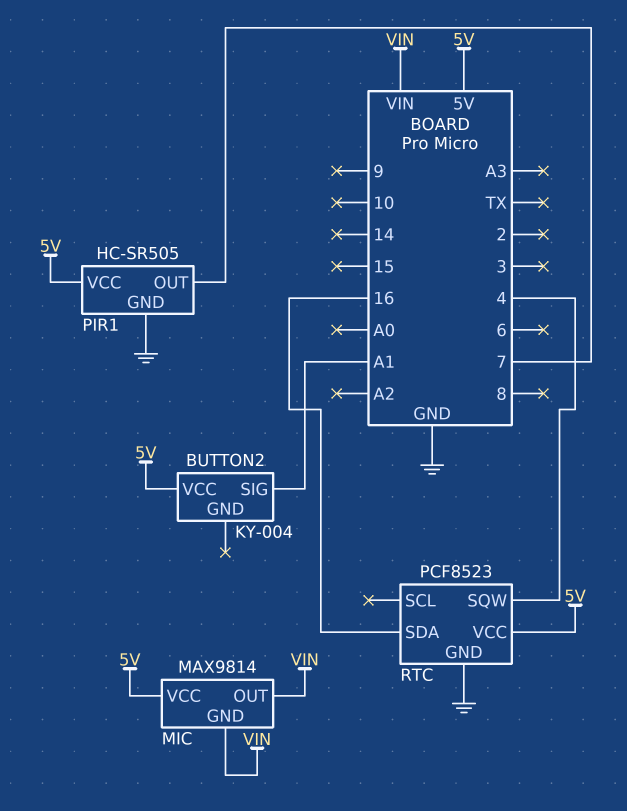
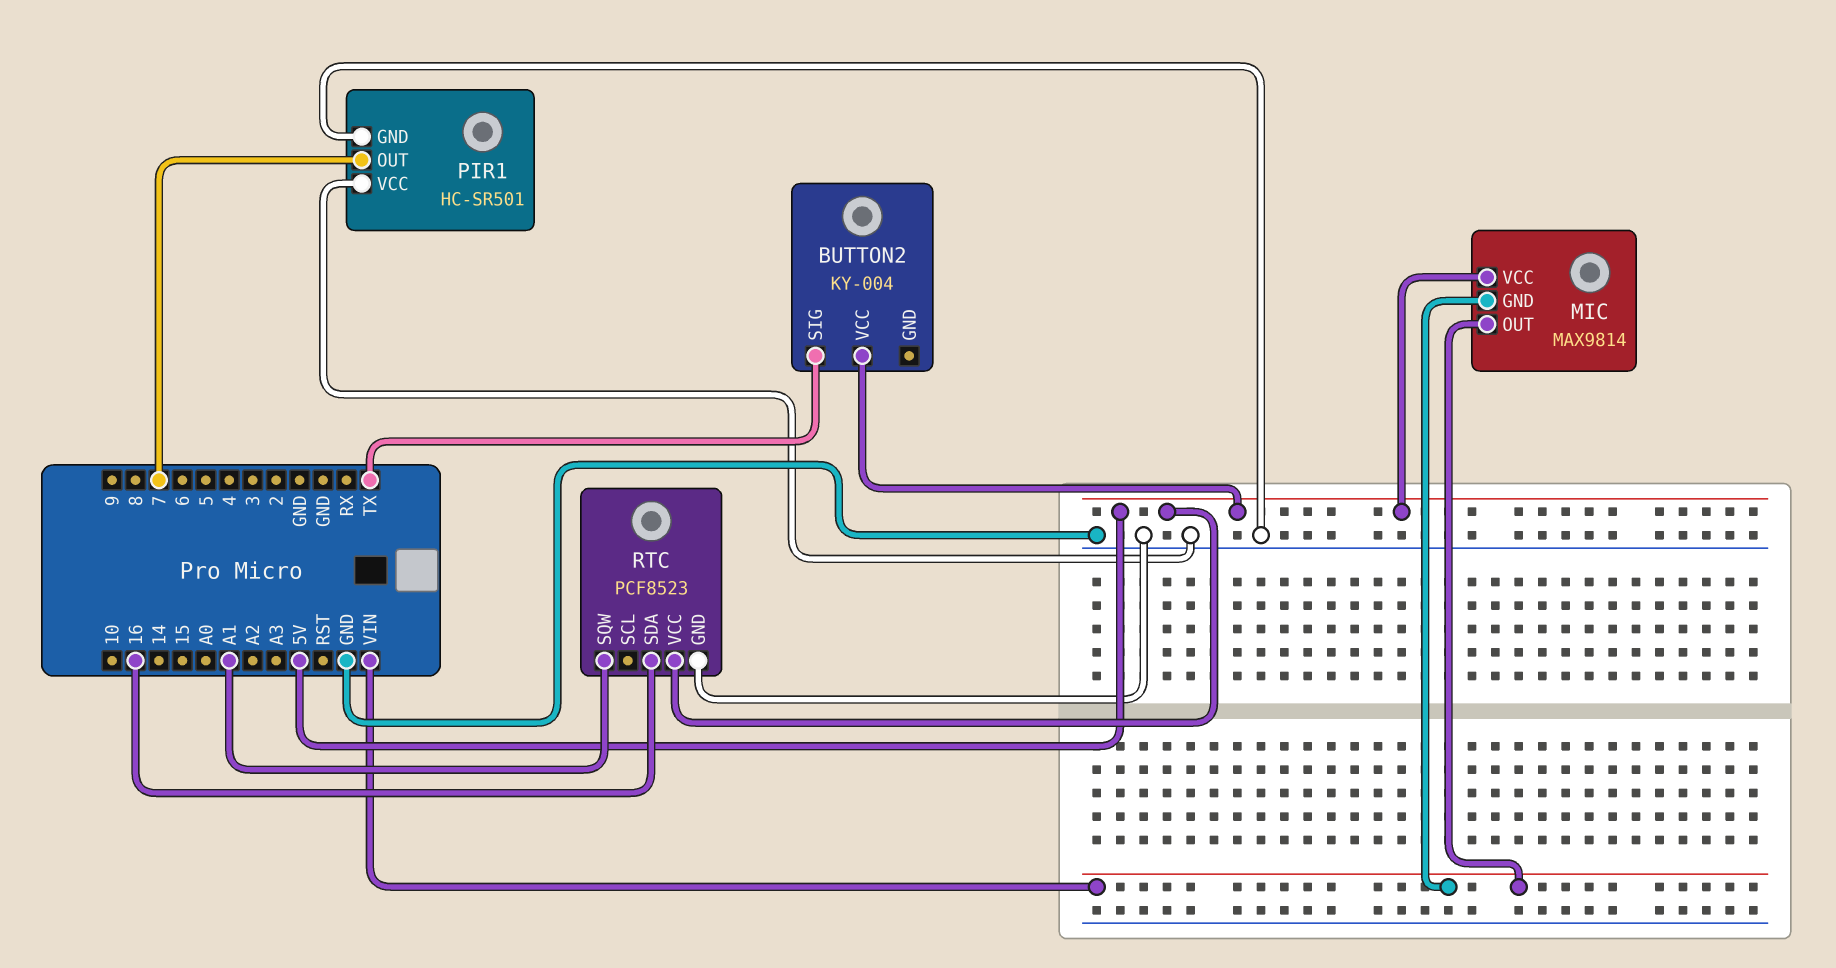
BUTTON2 pin SIG: A1 -> TX
PIR1: HC-SR505 -> HC-SR501
PIR1 pin VCC: 5V -> GND
RTC pin SQW: 4 -> A1

